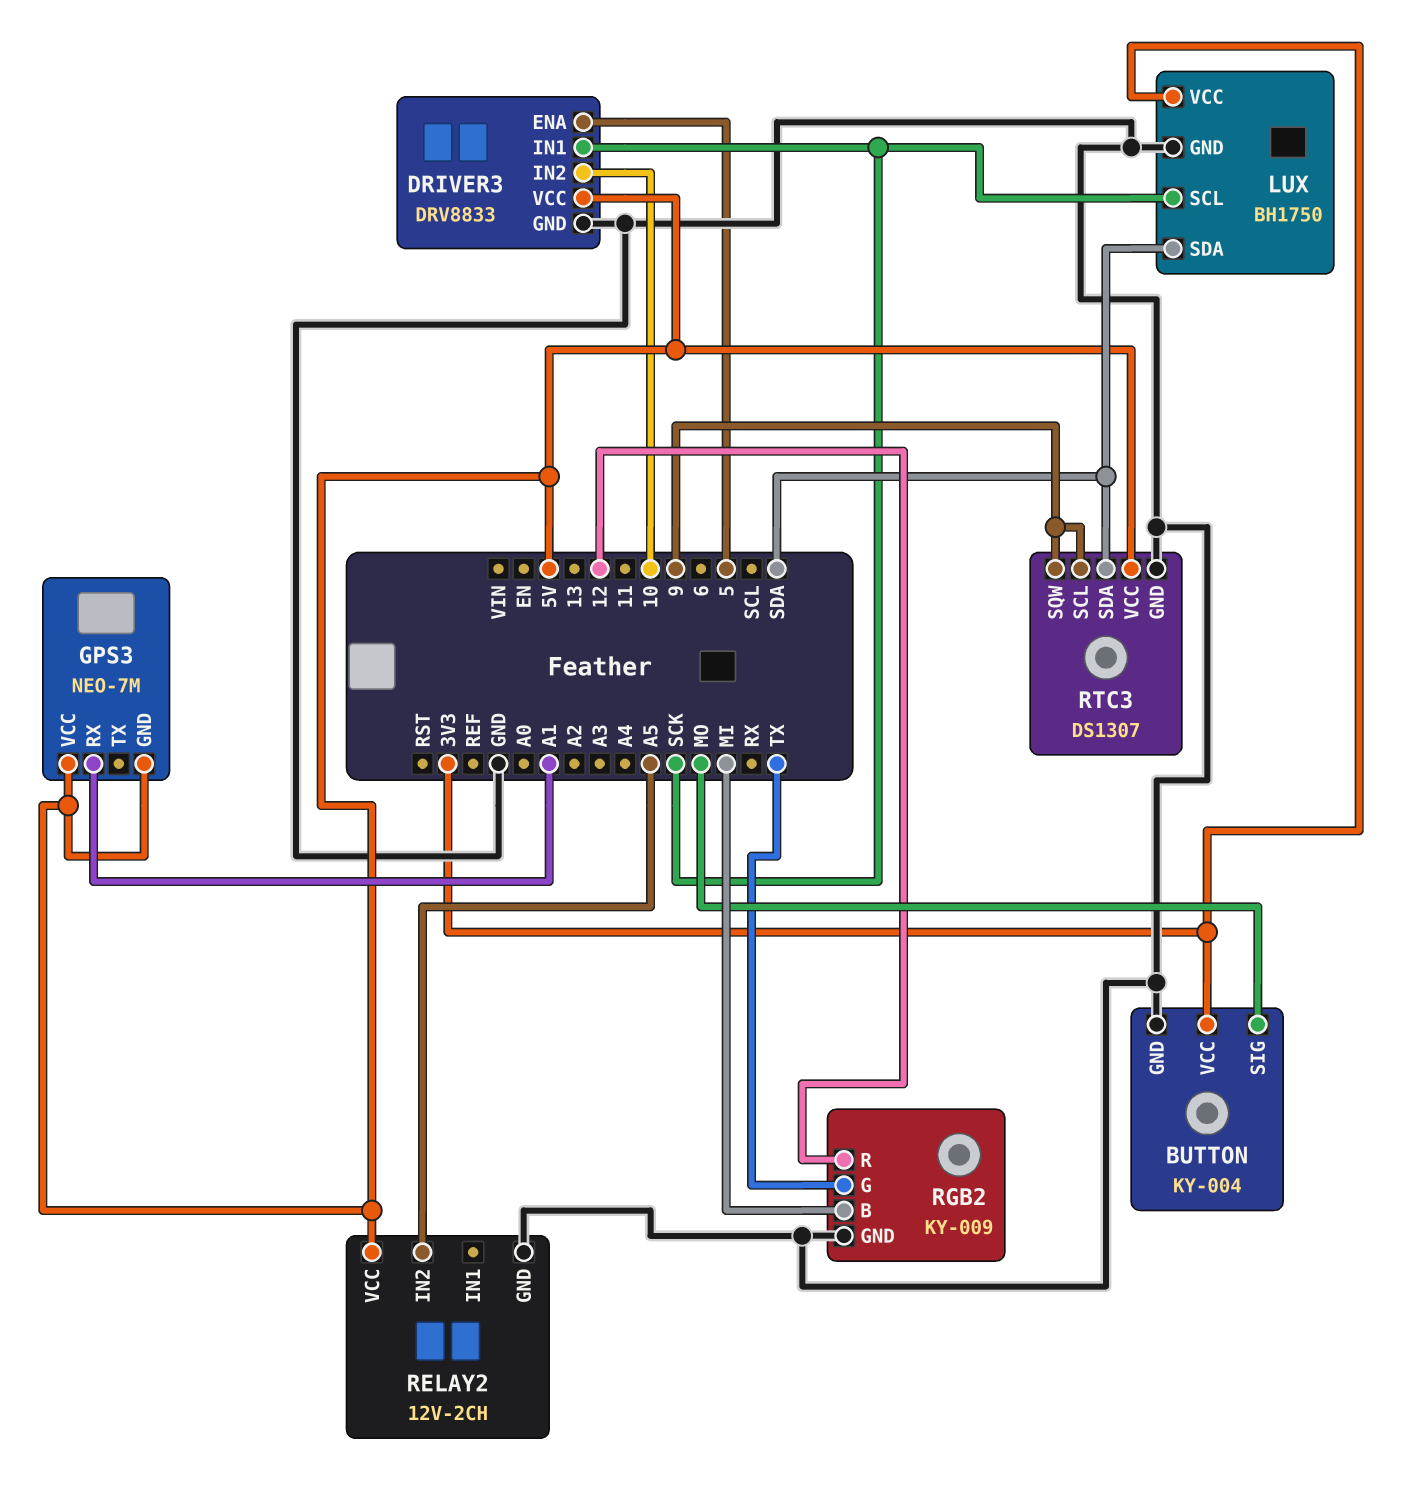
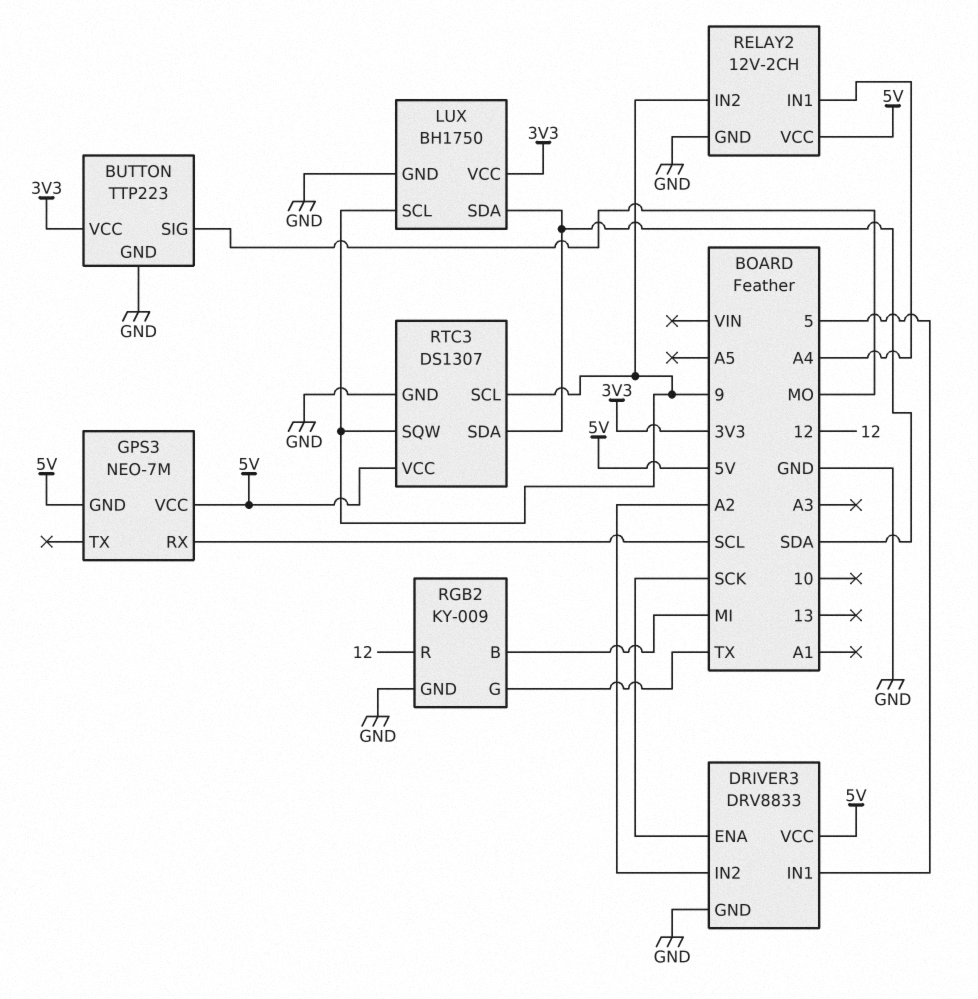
BUTTON: KY-004 -> TTP223
DRIVER3 pin ENA: 5 -> SCK
DRIVER3 pin IN1: SCK -> 5
DRIVER3 pin IN2: 10 -> A2
GPS3 pin RX: A1 -> SCL
LUX pin SCL: SCK -> 9
RELAY2 pin IN1: none -> A4
RELAY2 pin IN2: A5 -> 9

